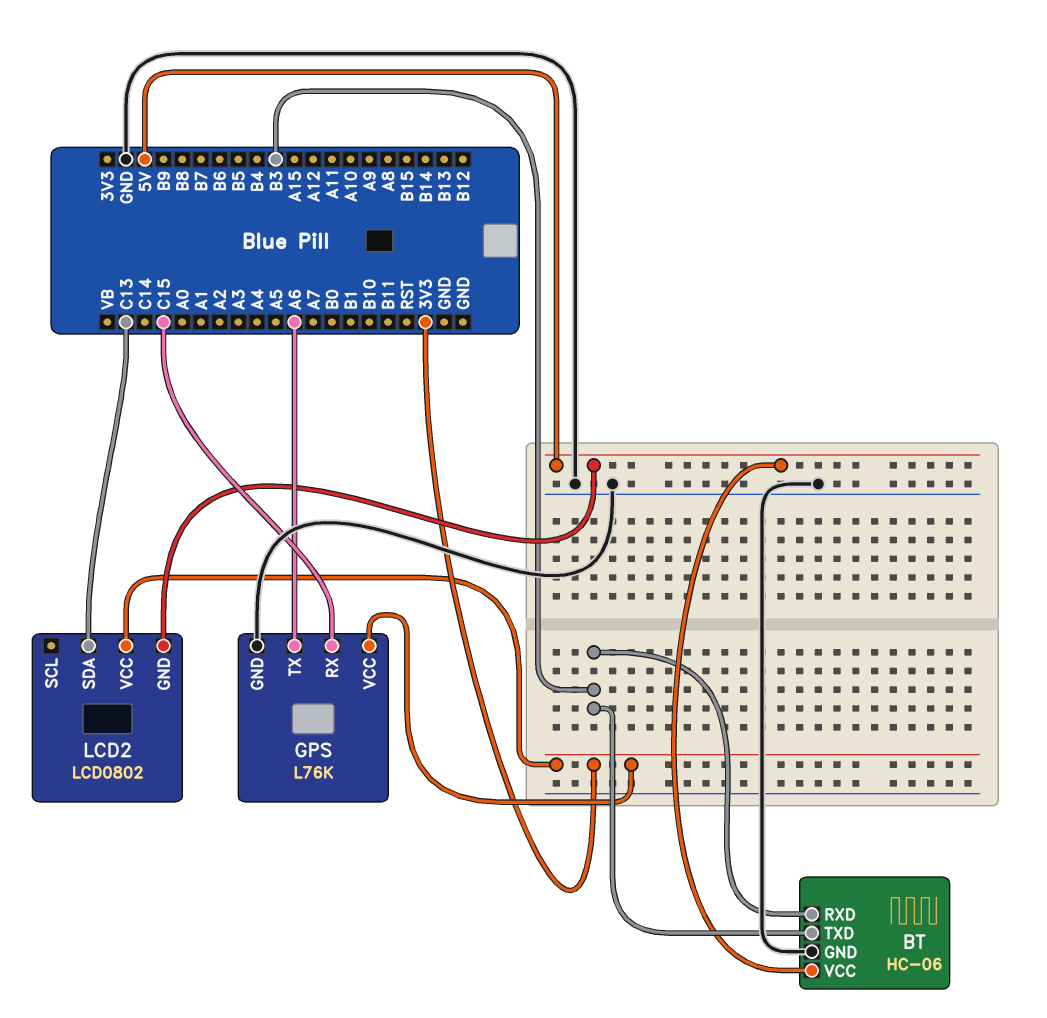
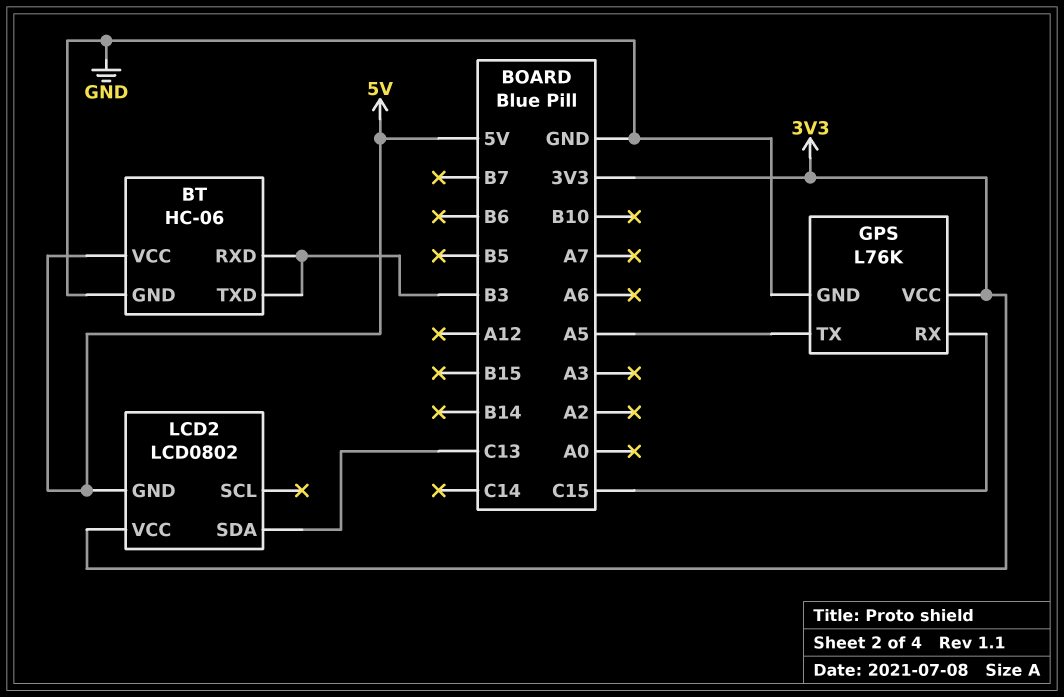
GPS pin TX: A6 -> A5

